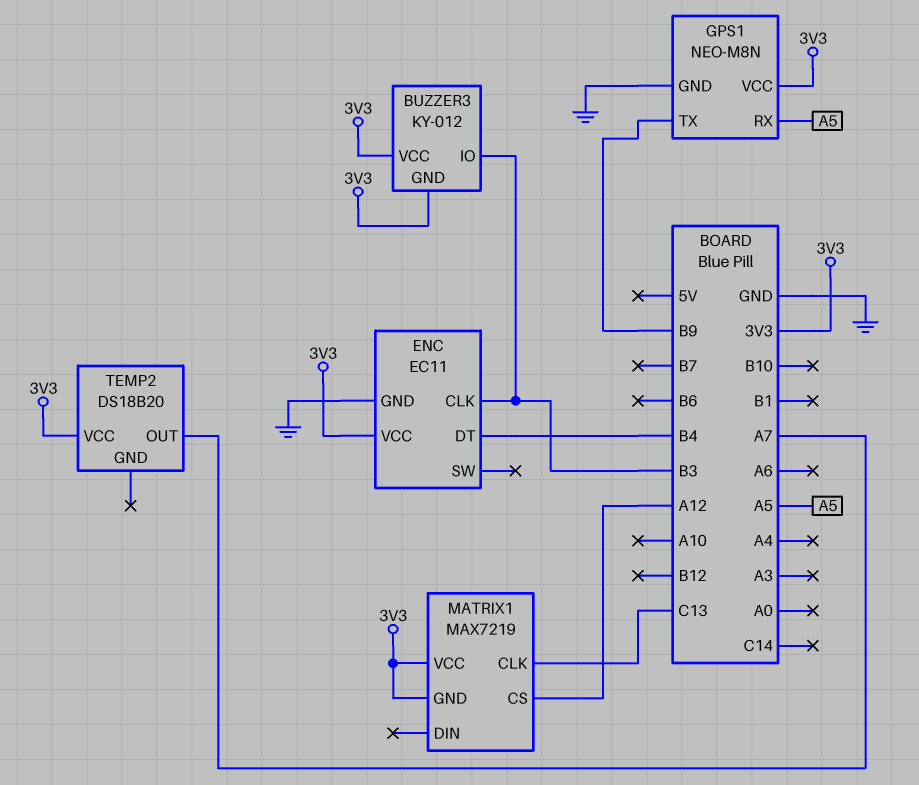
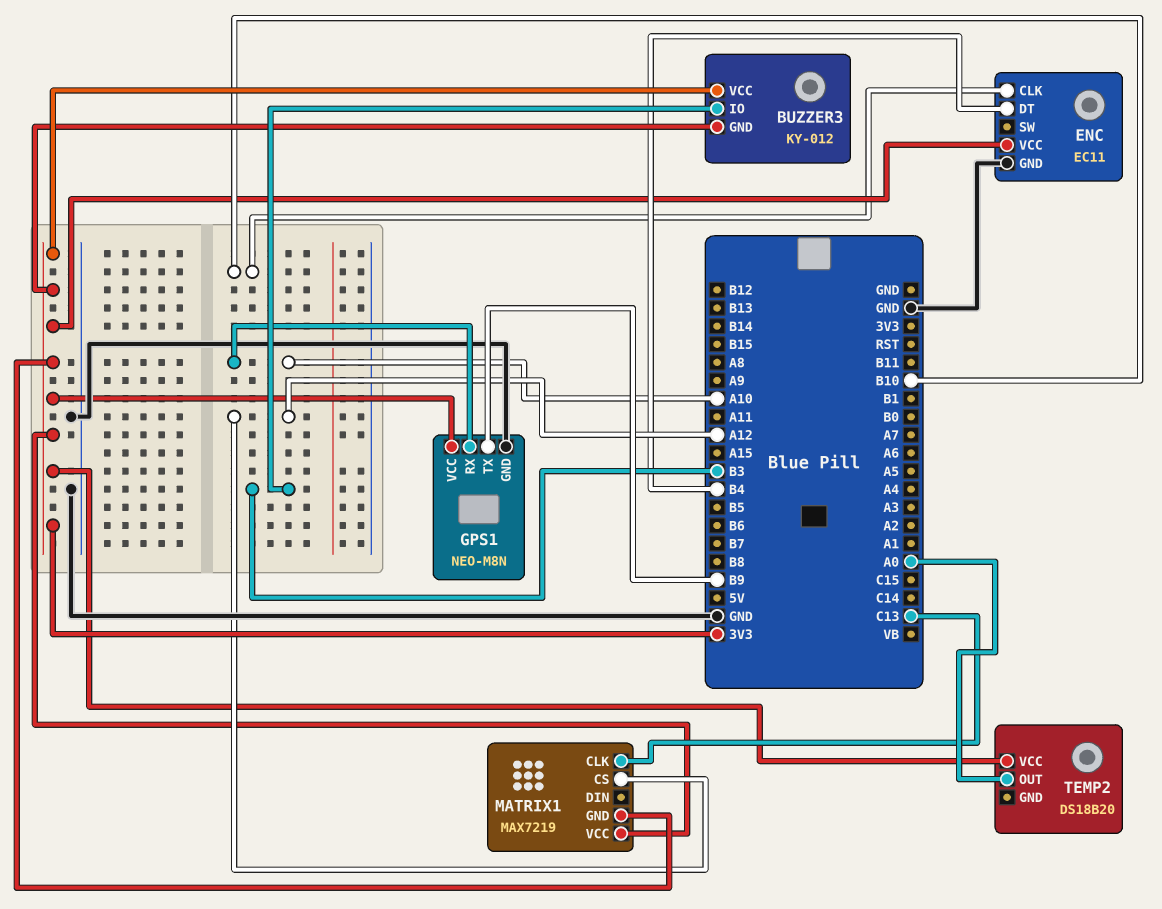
ENC pin CLK: B3 -> B10
GPS1 pin RX: A5 -> A10
TEMP2 pin OUT: A7 -> A0

